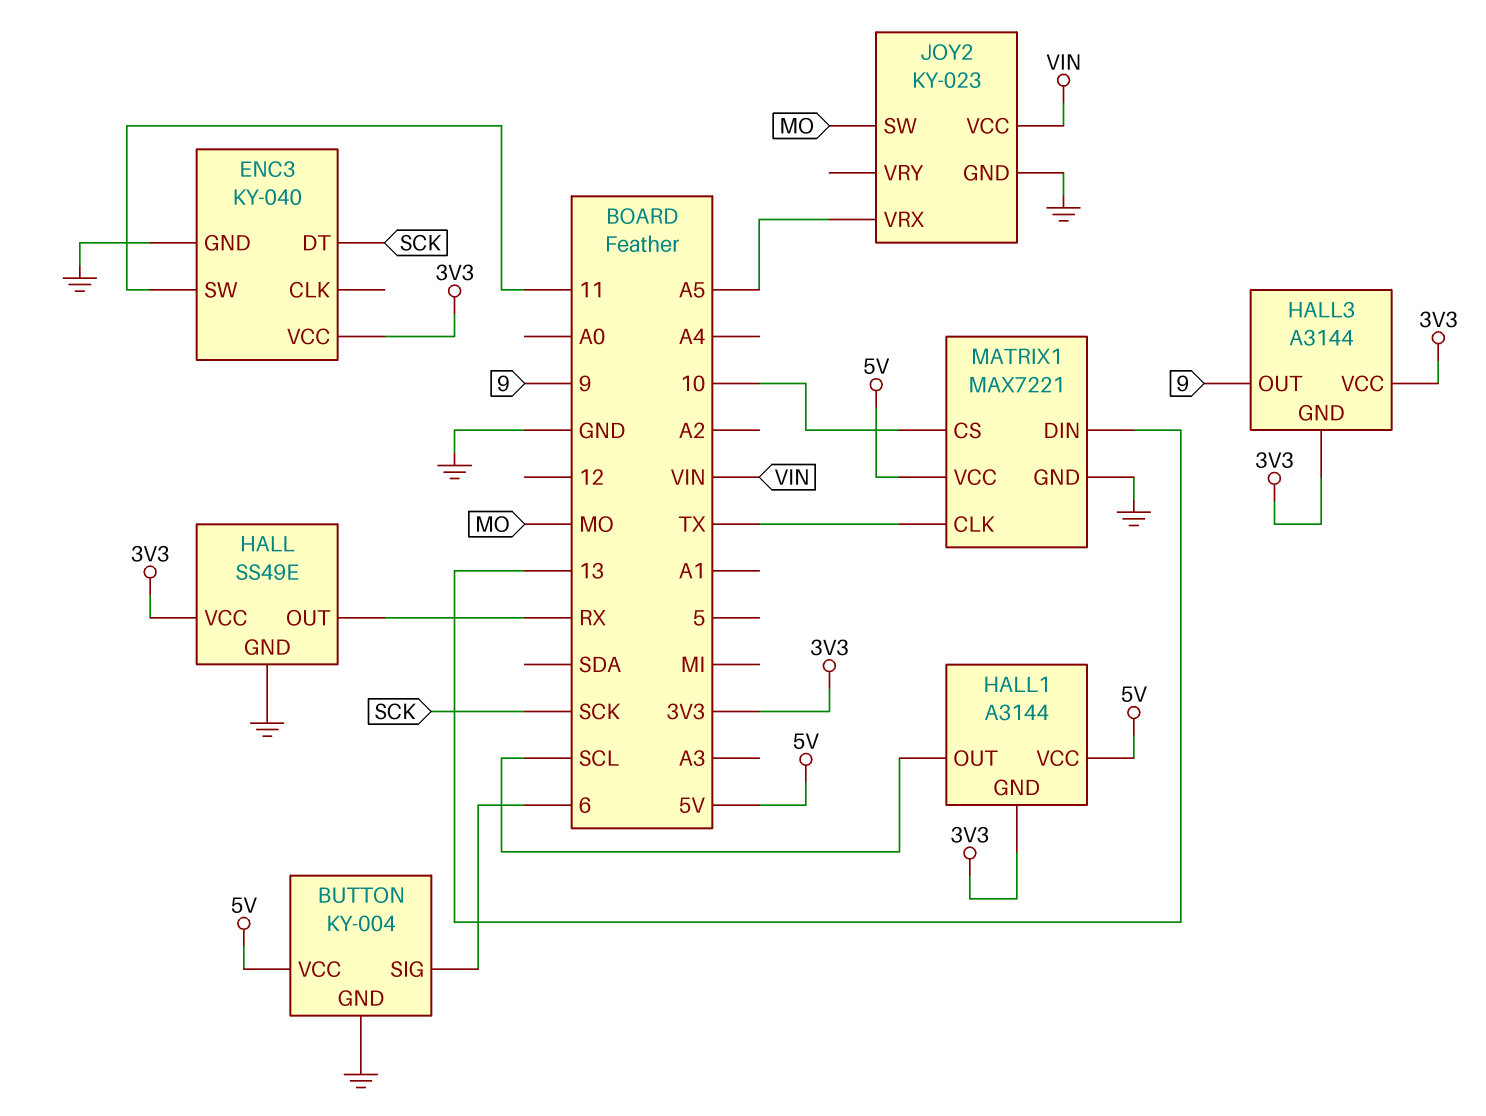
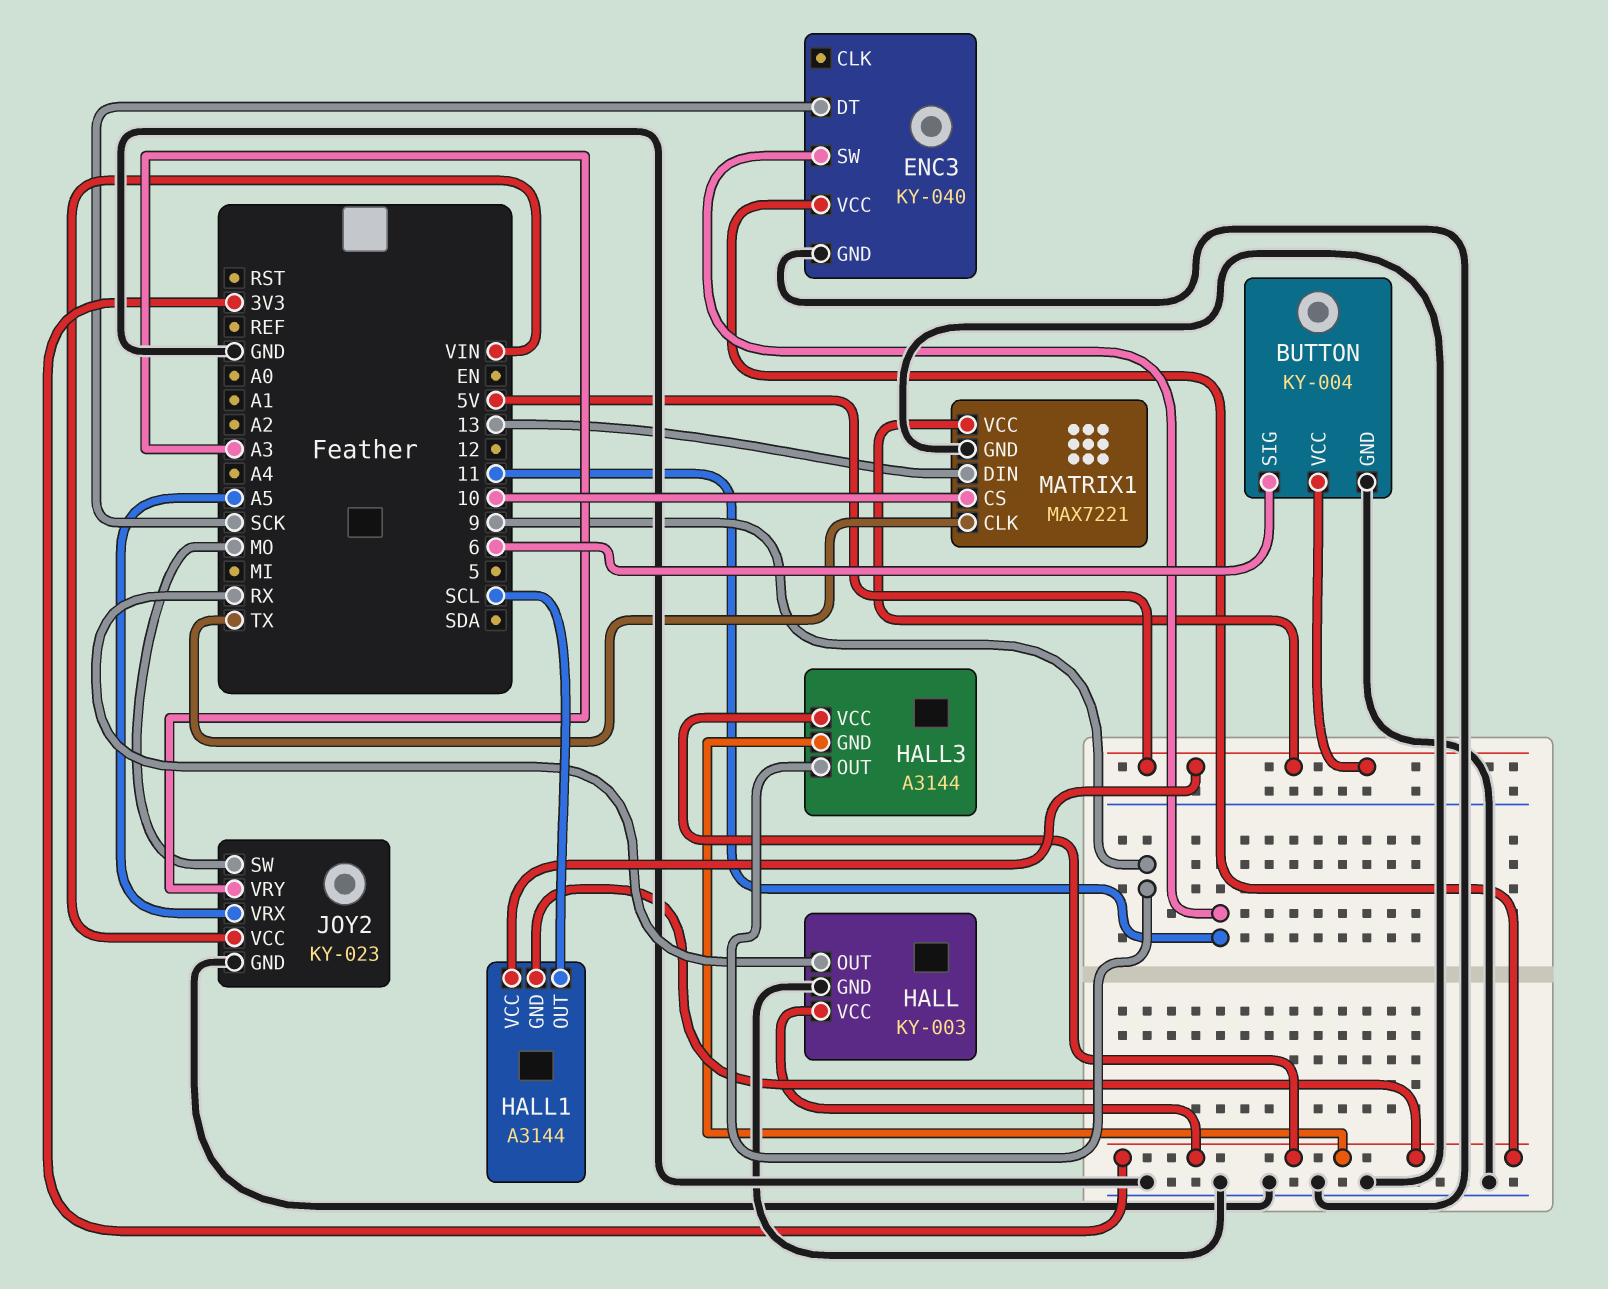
HALL: SS49E -> KY-003
JOY2 pin VRY: none -> A3

